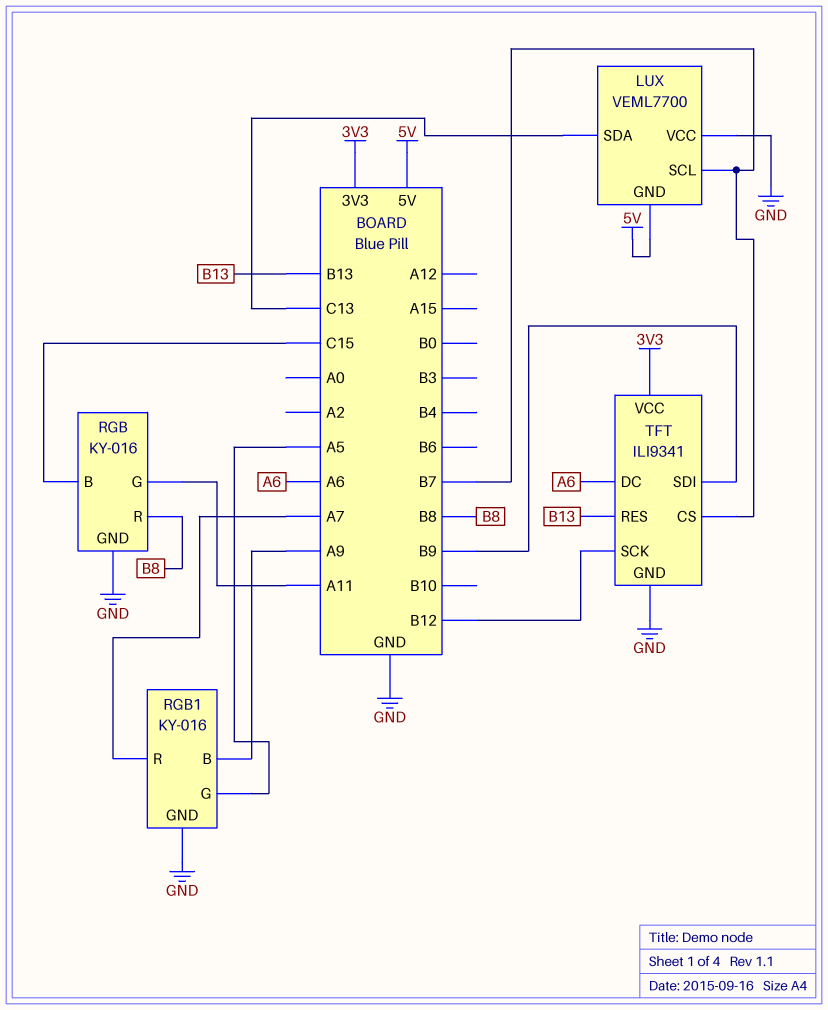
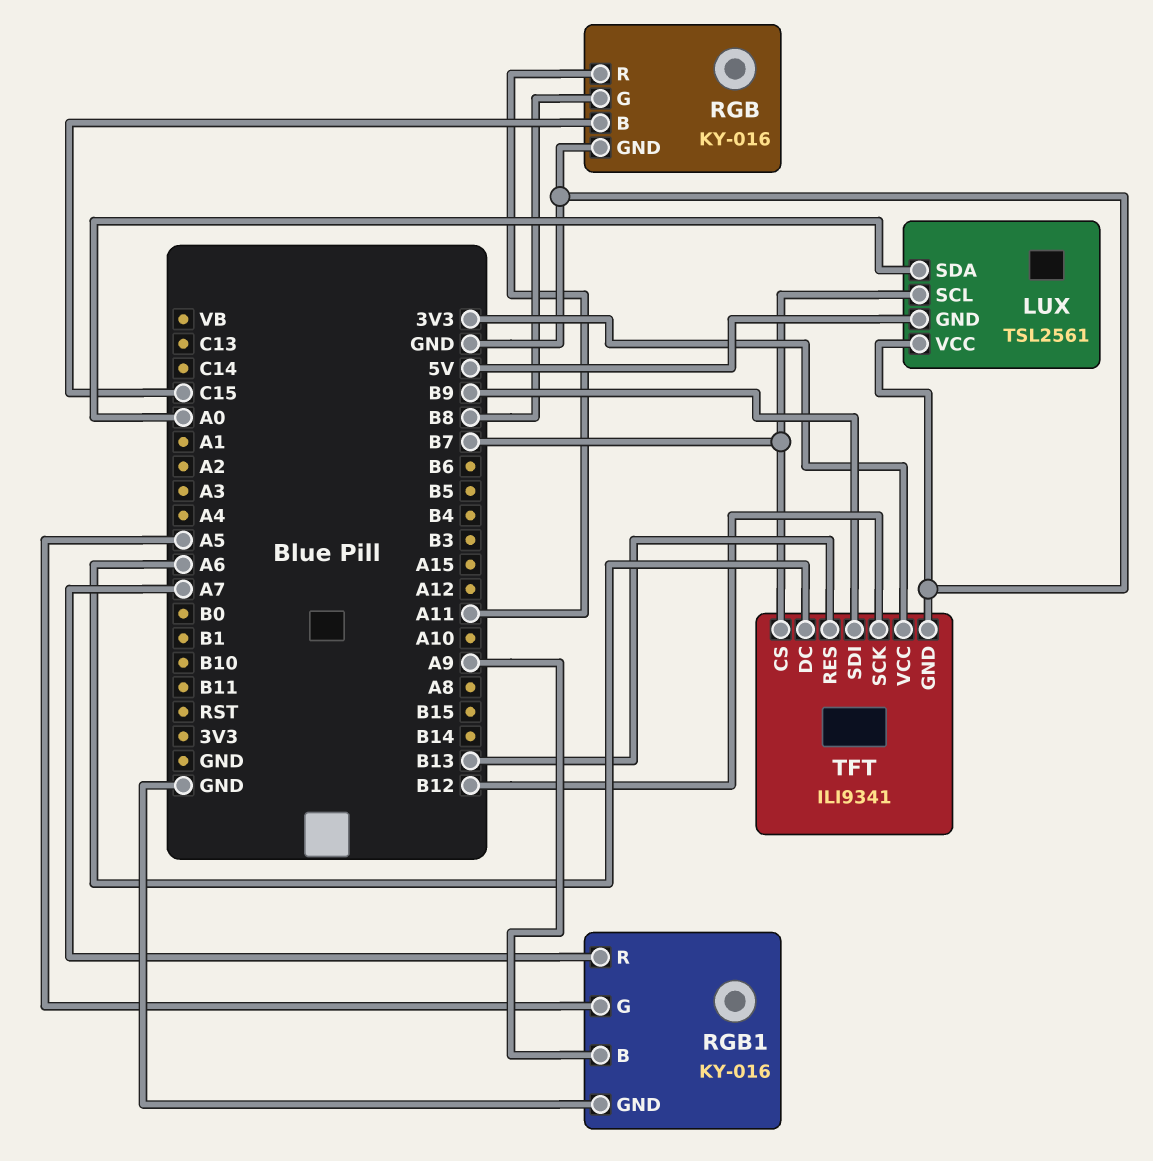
LUX: VEML7700 -> TSL2561
LUX pin SDA: C13 -> A0
RGB pin G: A11 -> B8
RGB pin R: B8 -> A11

